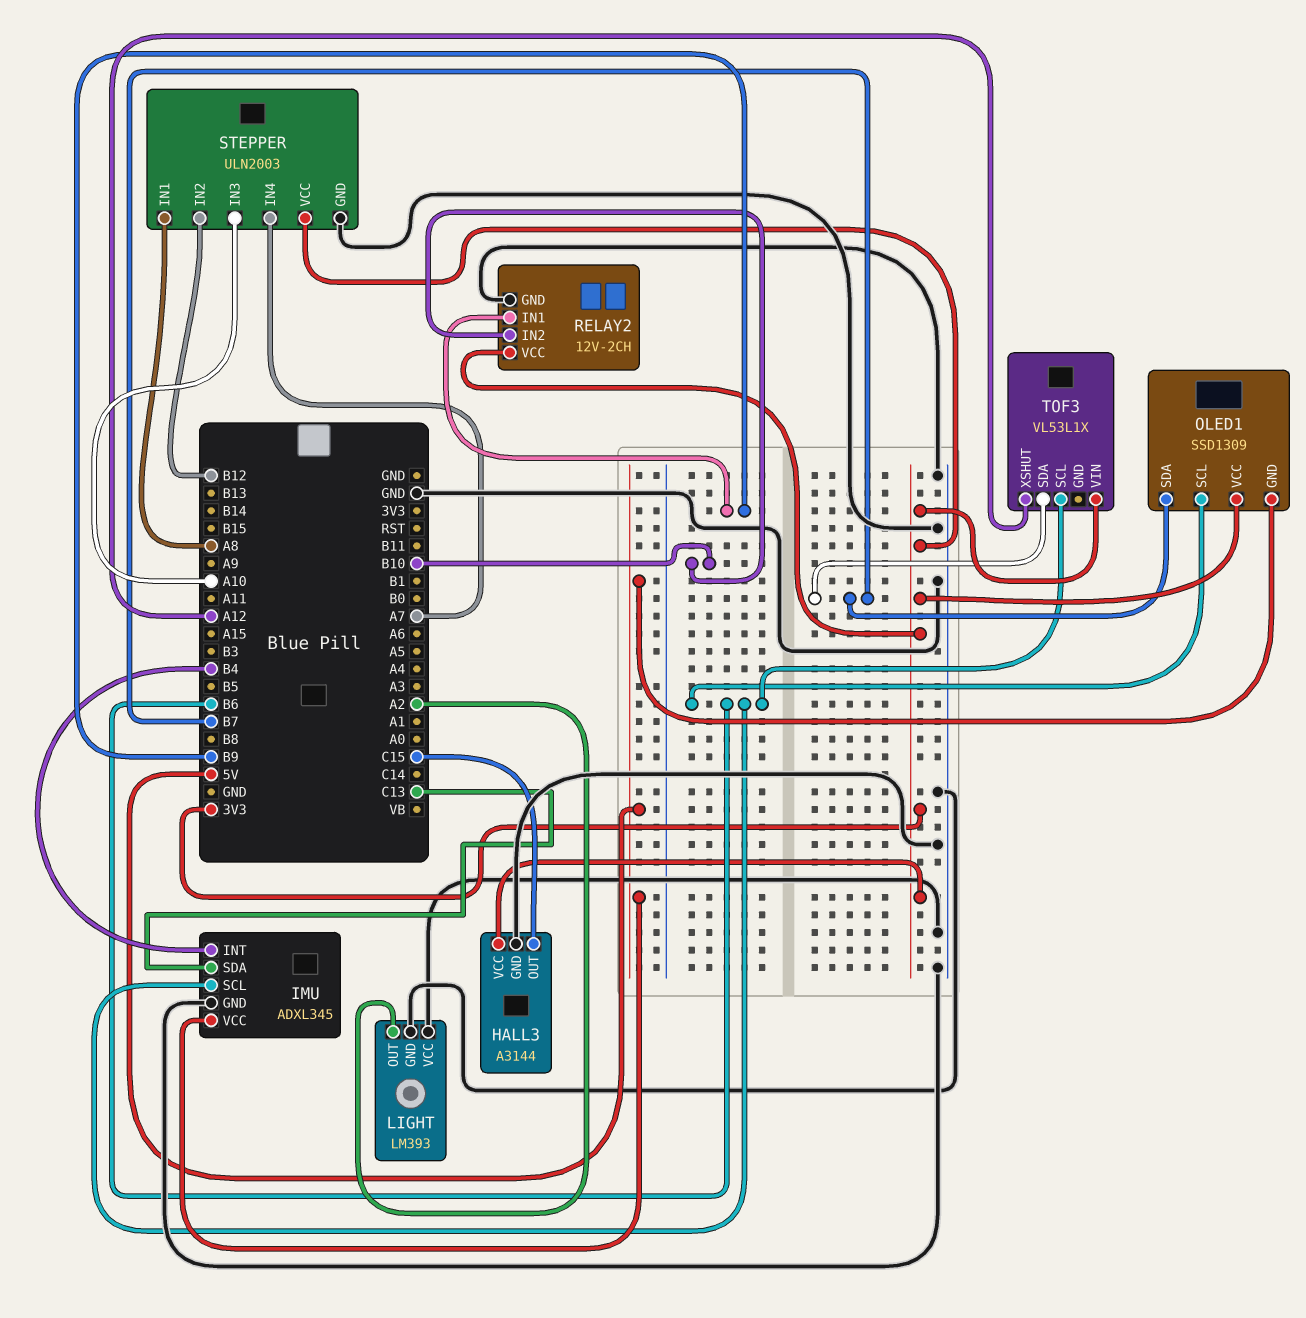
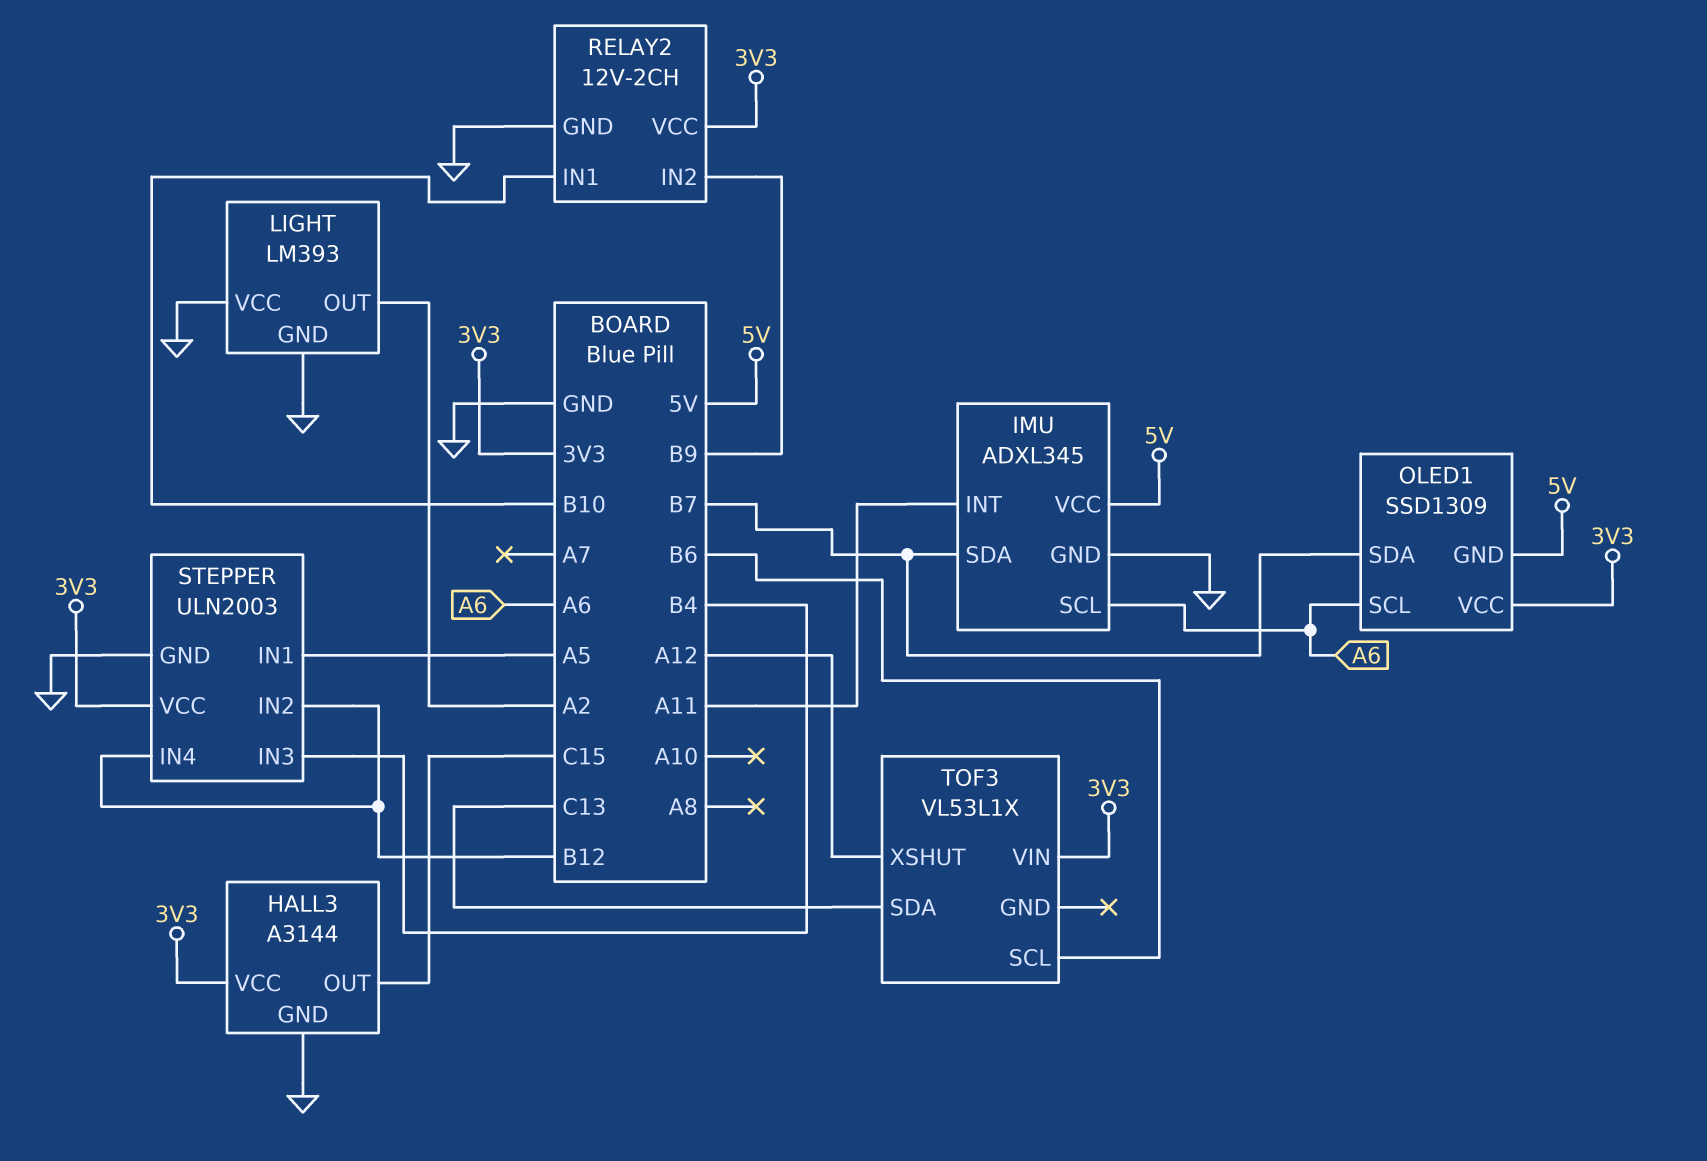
IMU pin INT: B4 -> A11
IMU pin SCL: B6 -> A6
IMU pin SDA: C13 -> B7
OLED1 pin SCL: B6 -> A6
RELAY2 pin IN1: B9 -> B10
RELAY2 pin IN2: B10 -> B9
STEPPER pin IN1: A8 -> A5
STEPPER pin IN3: A10 -> B4
STEPPER pin IN4: A7 -> B12
TOF3 pin SDA: B7 -> C13

